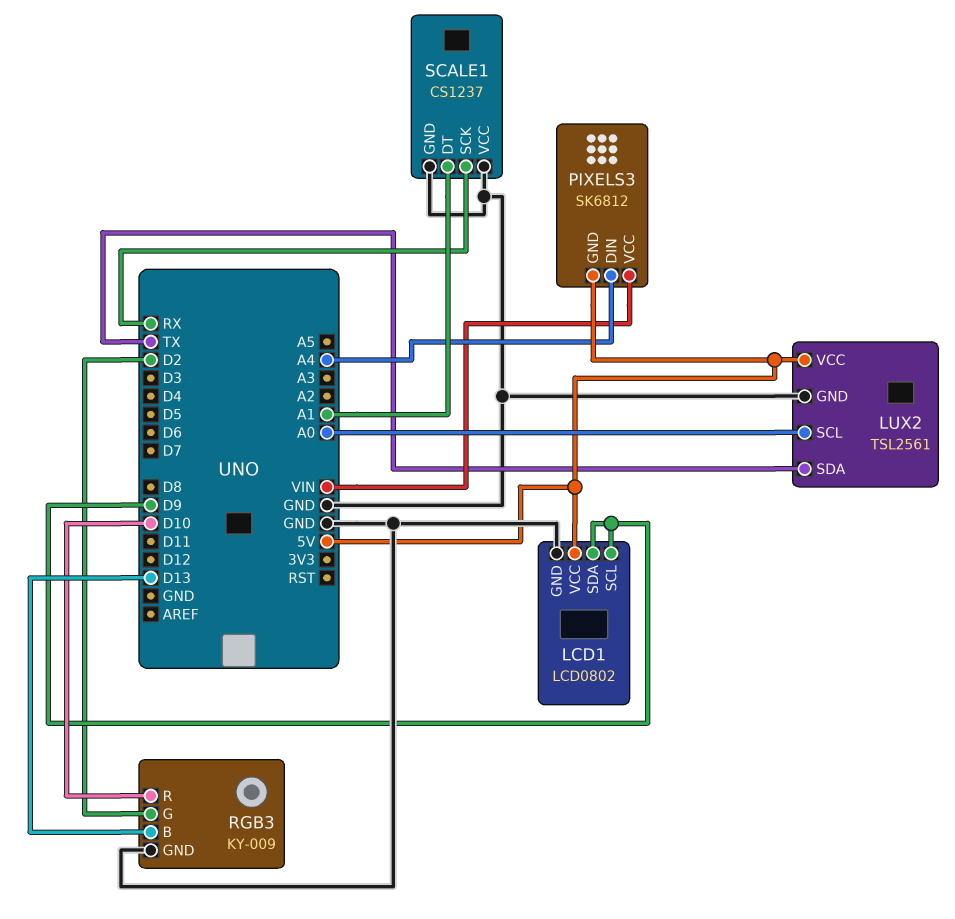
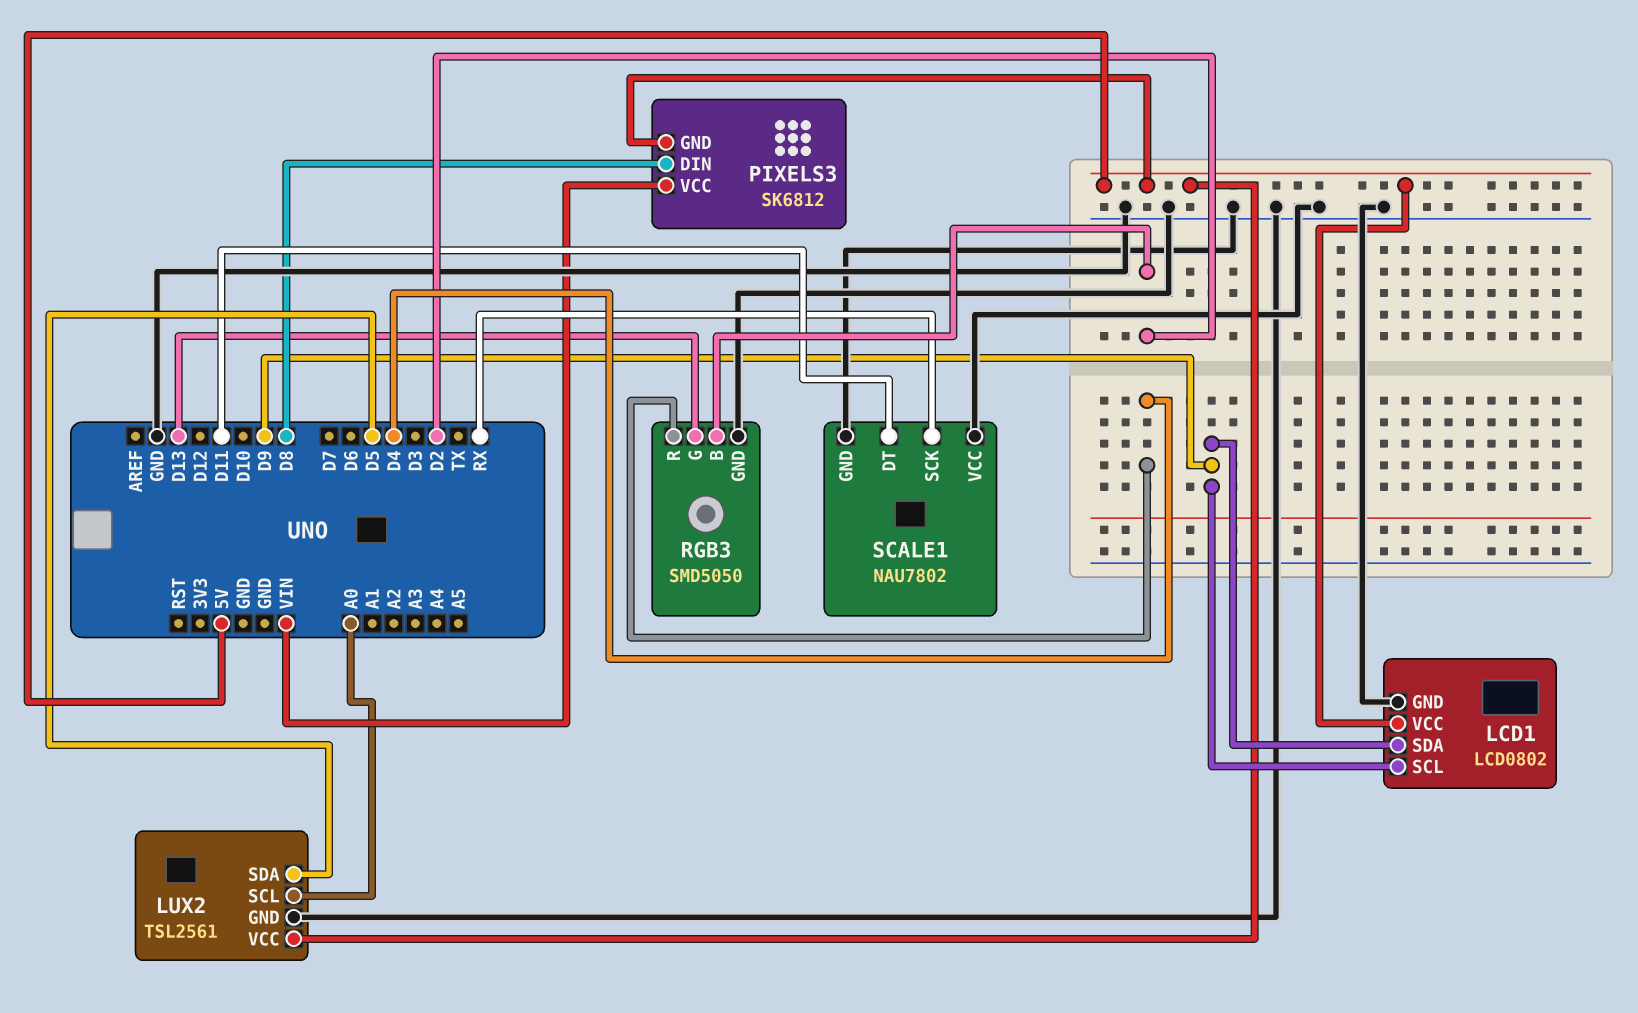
LUX2 pin SDA: TX -> D5
PIXELS3 pin DIN: A4 -> D8
RGB3: KY-009 -> SMD5050
RGB3 pin B: D13 -> D2
RGB3 pin G: D2 -> D13
RGB3 pin R: D10 -> D4
SCALE1: CS1237 -> NAU7802
SCALE1 pin DT: A1 -> D11

